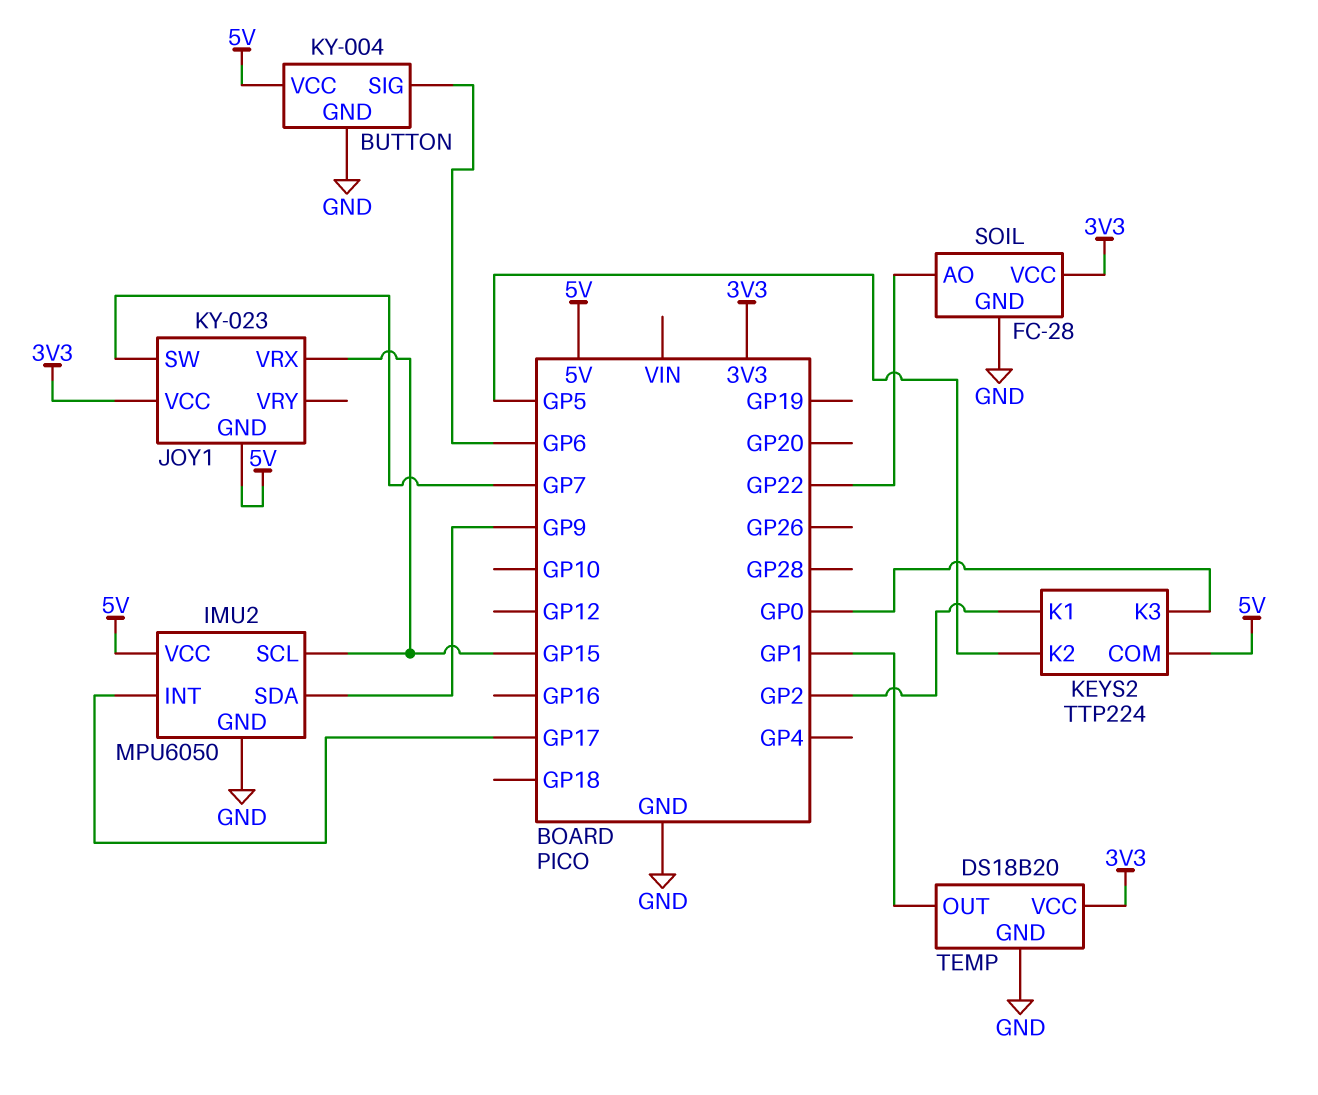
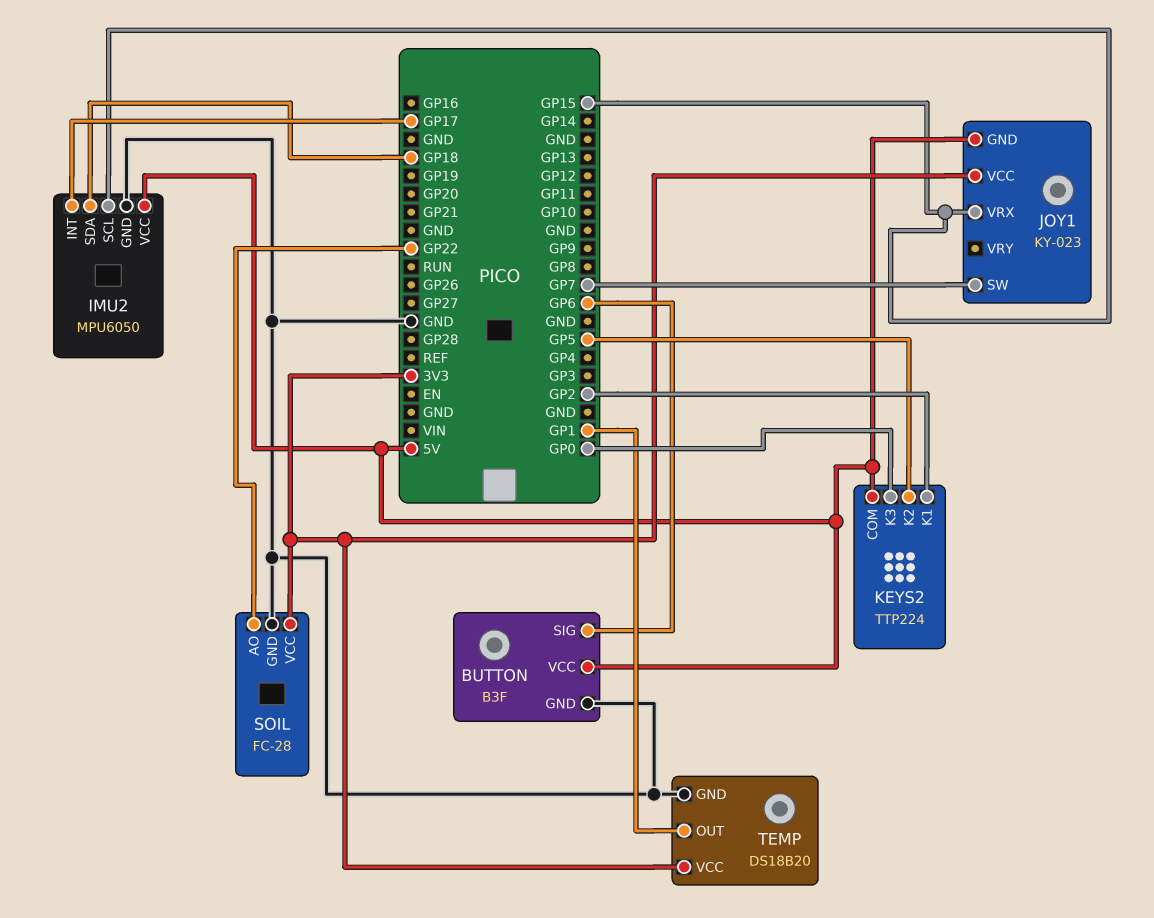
BUTTON: KY-004 -> B3F
IMU2 pin SDA: GP9 -> GP18

